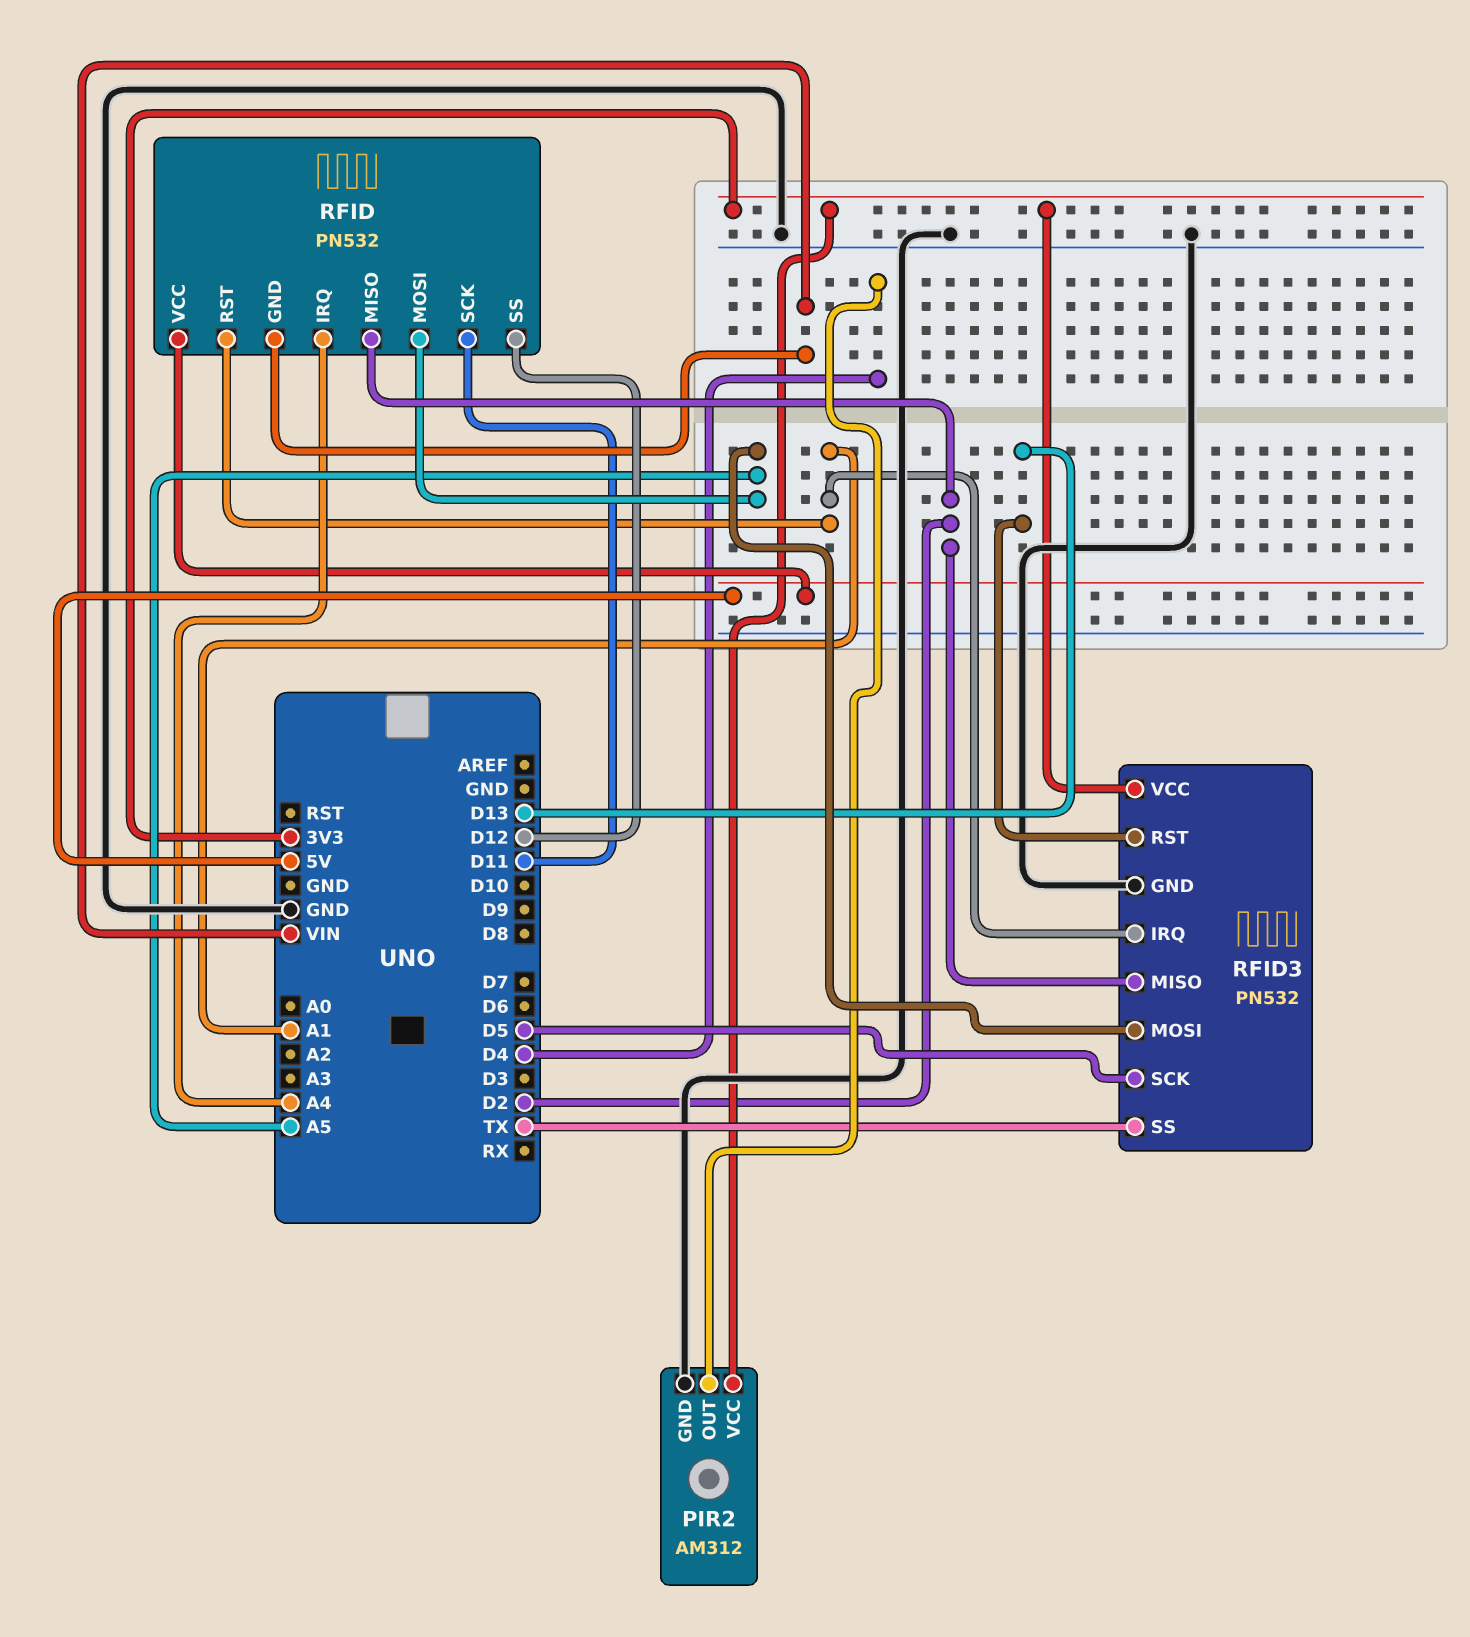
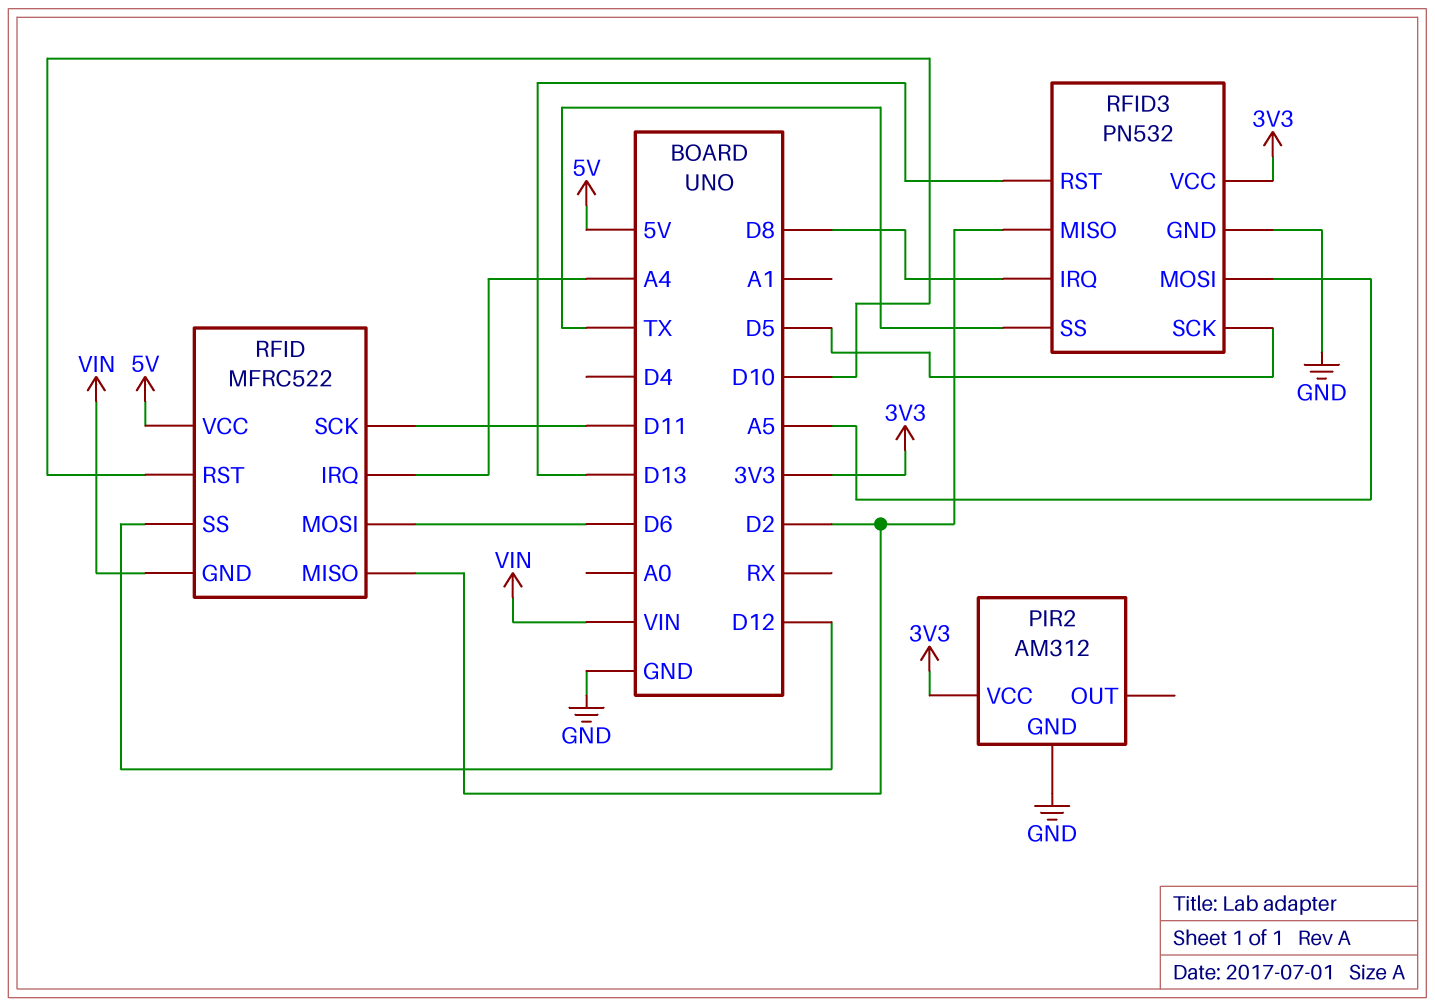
PIR2 pin OUT: D4 -> none
RFID: PN532 -> MFRC522
RFID pin MOSI: A5 -> D6
RFID pin RST: A1 -> D10
RFID3 pin IRQ: A1 -> D8

